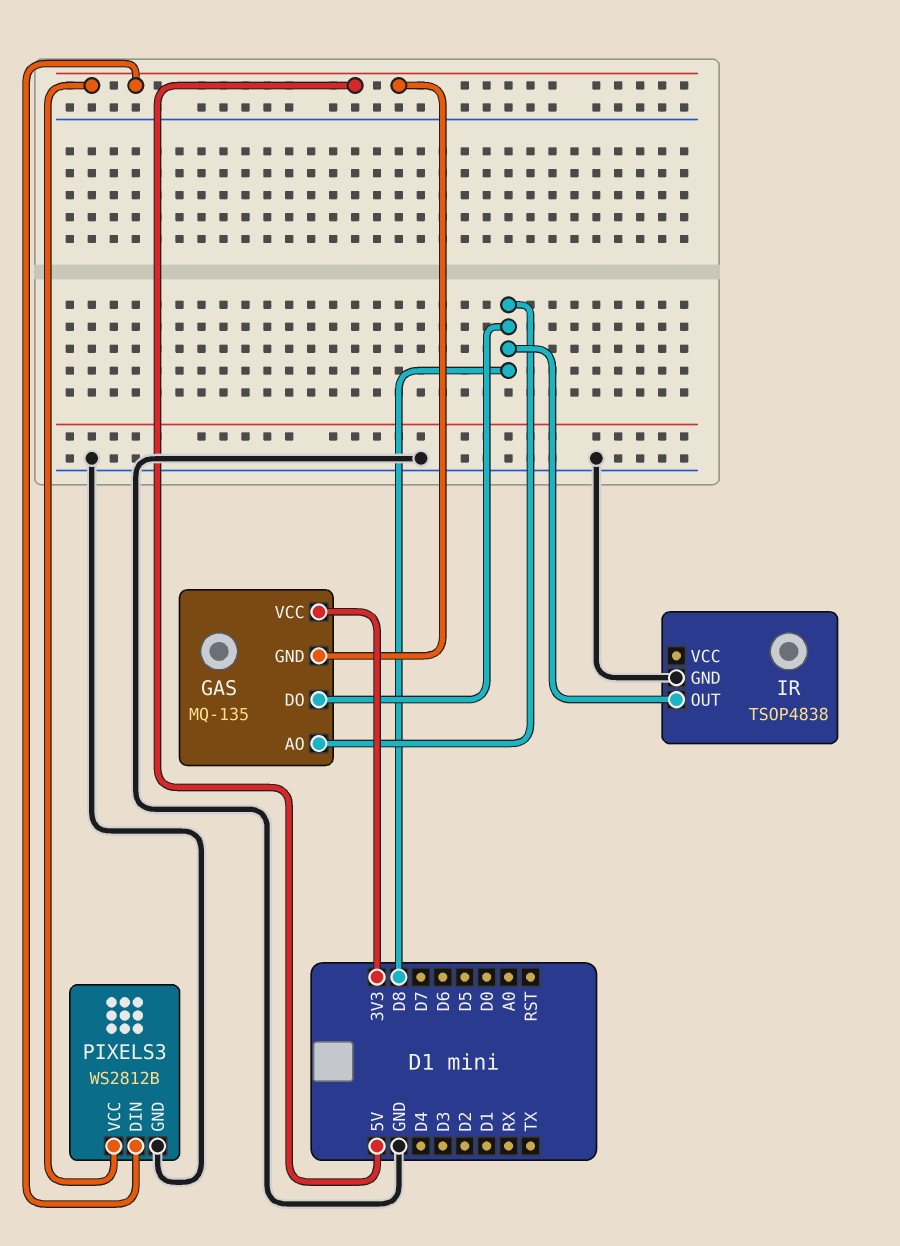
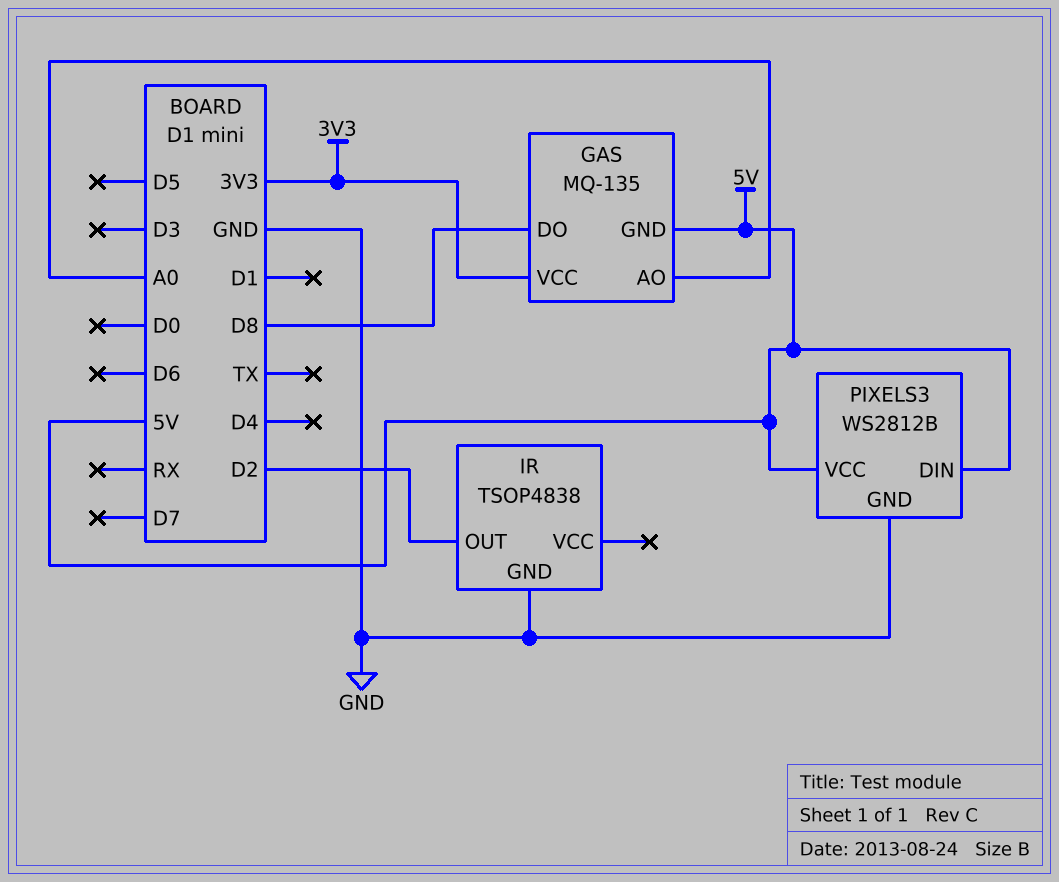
GAS pin AO: D8 -> A0
IR pin OUT: D8 -> D2

